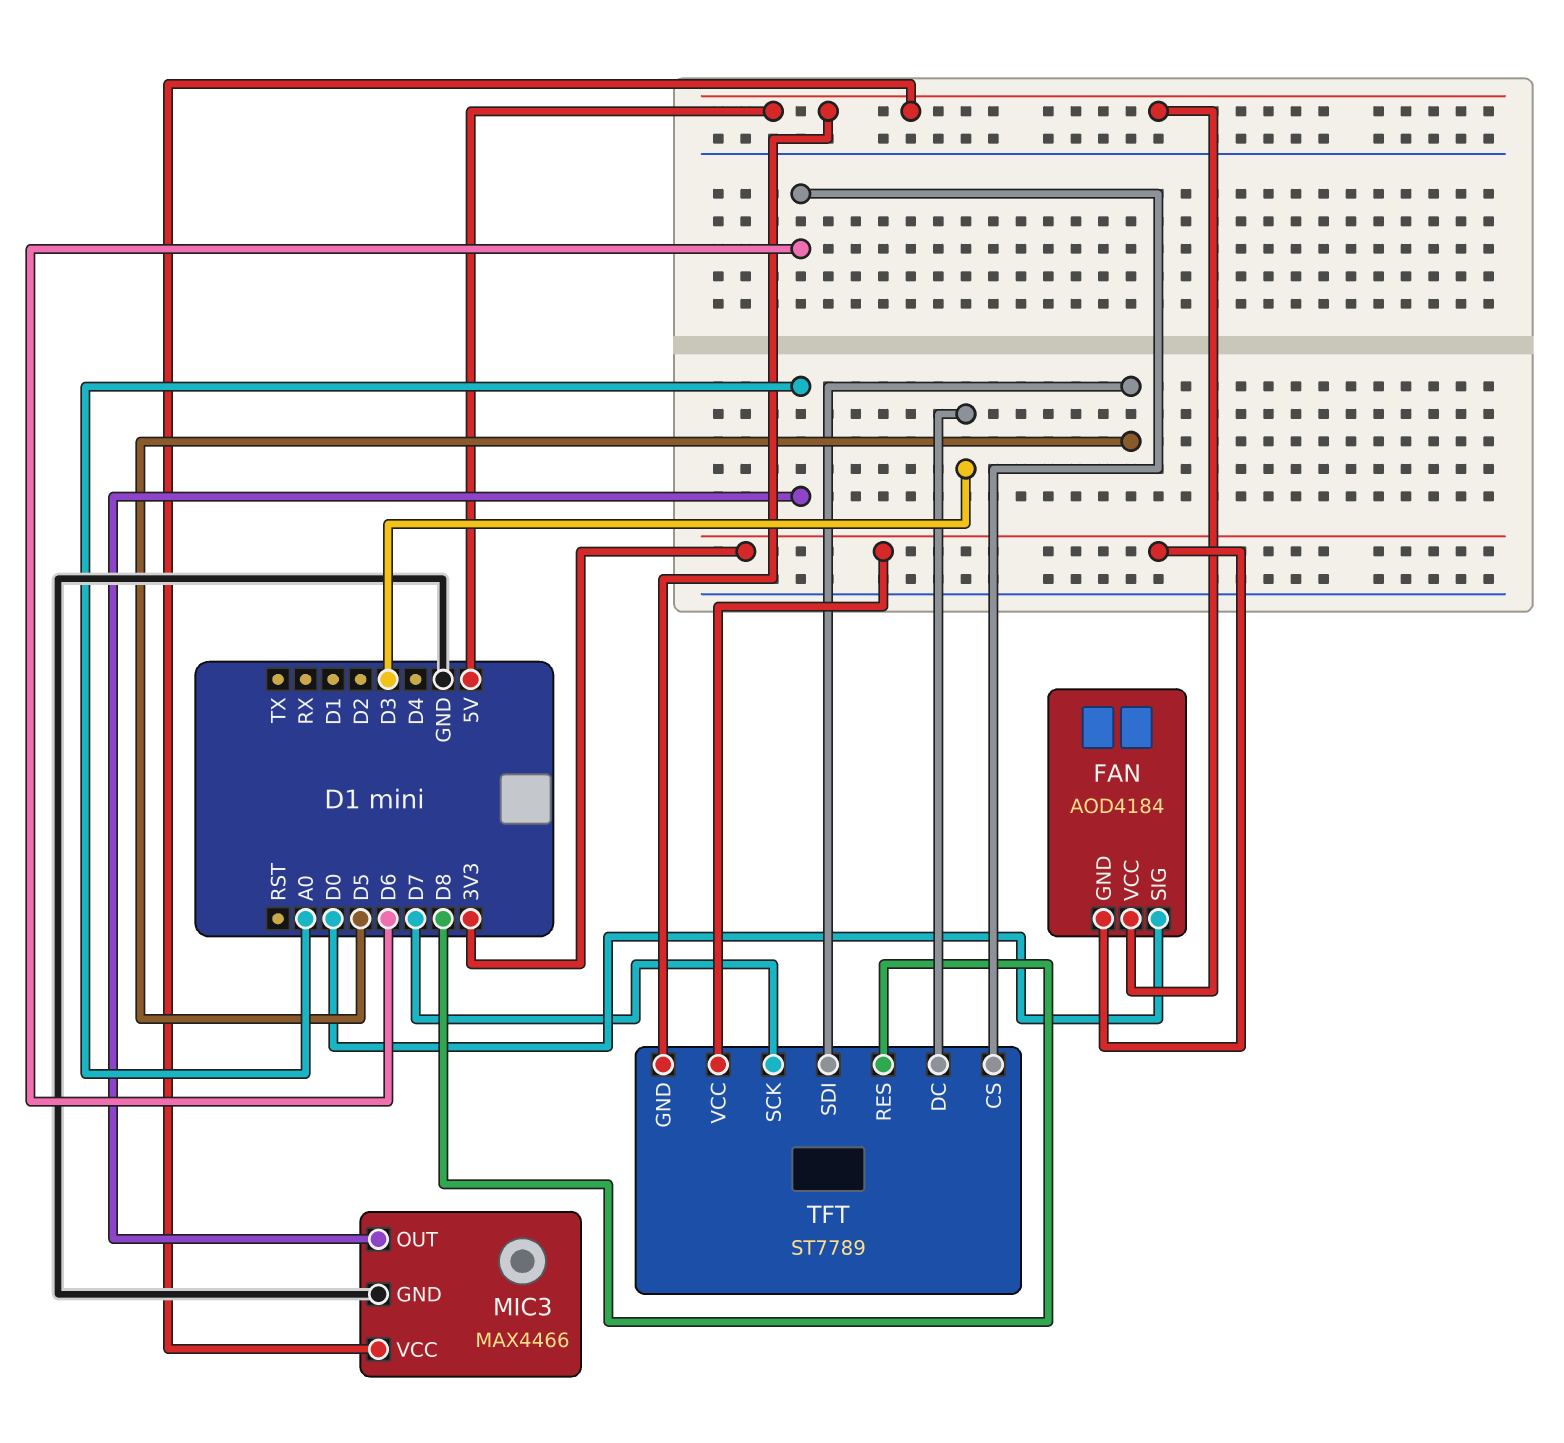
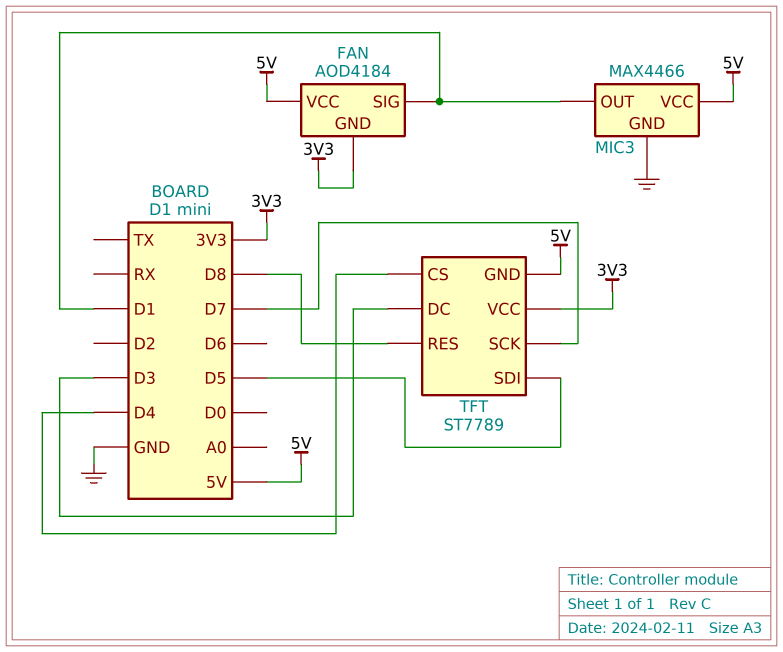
FAN pin SIG: D0 -> D1
MIC3 pin OUT: A0 -> D1
TFT pin CS: D6 -> D4

